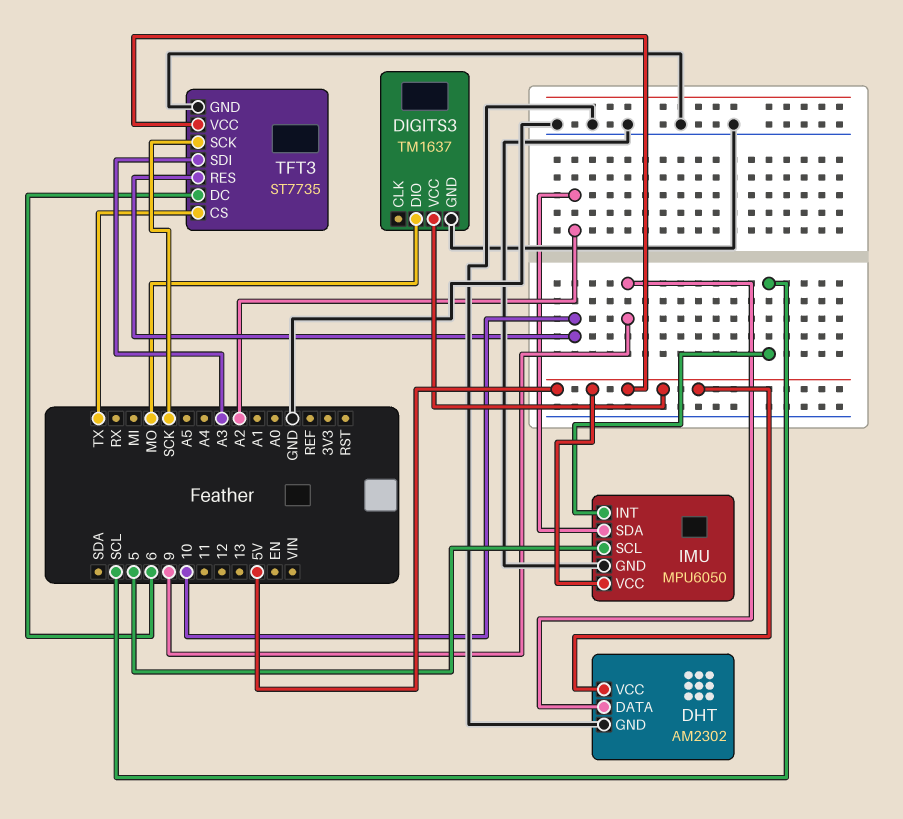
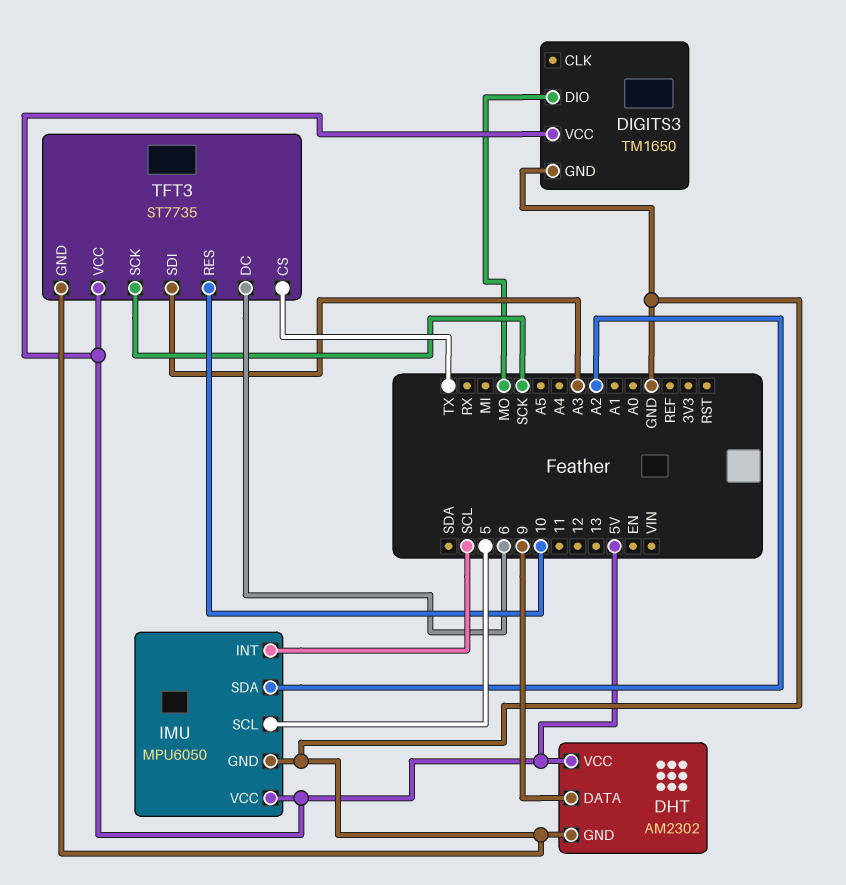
DIGITS3: TM1637 -> TM1650

